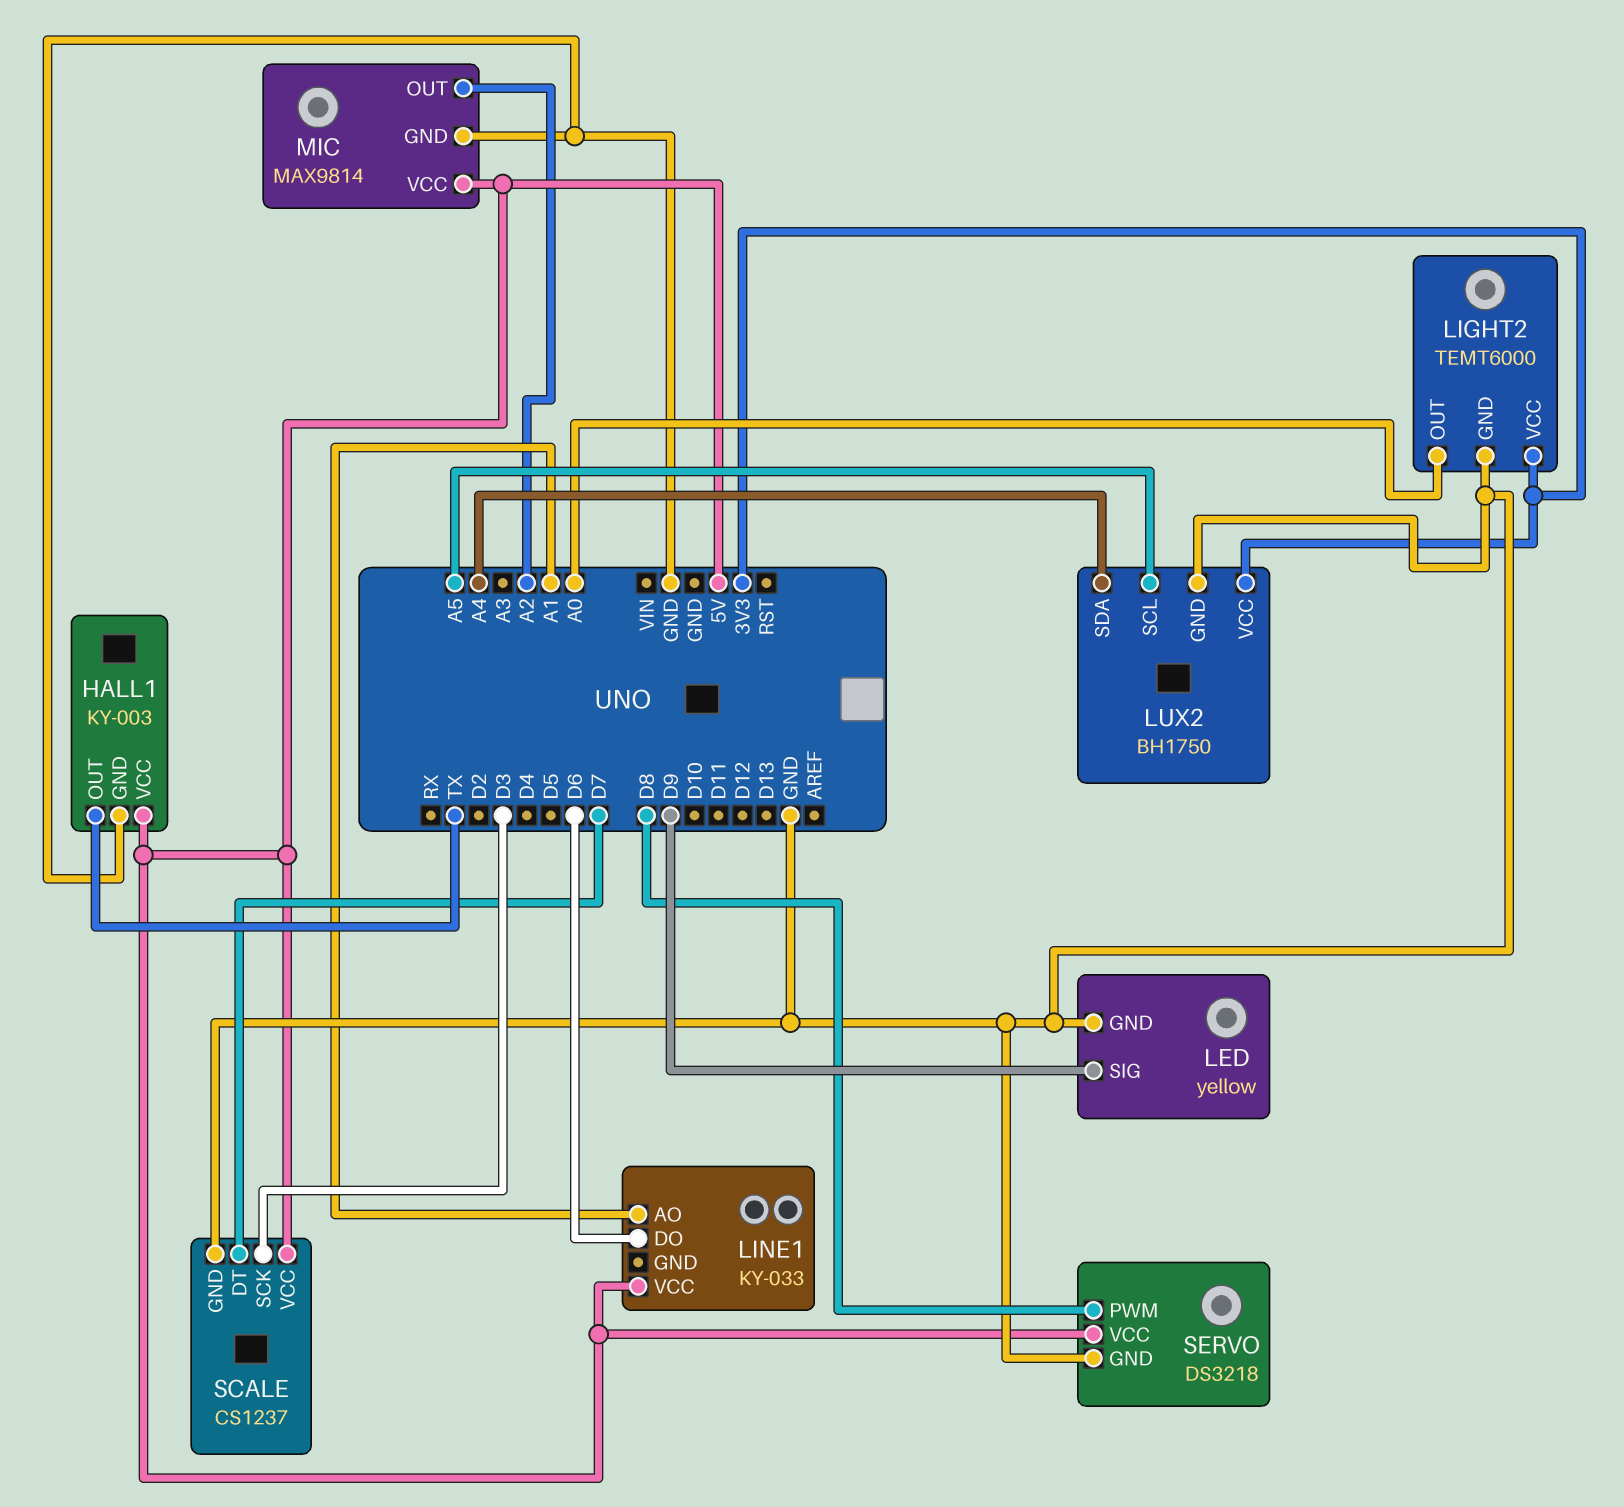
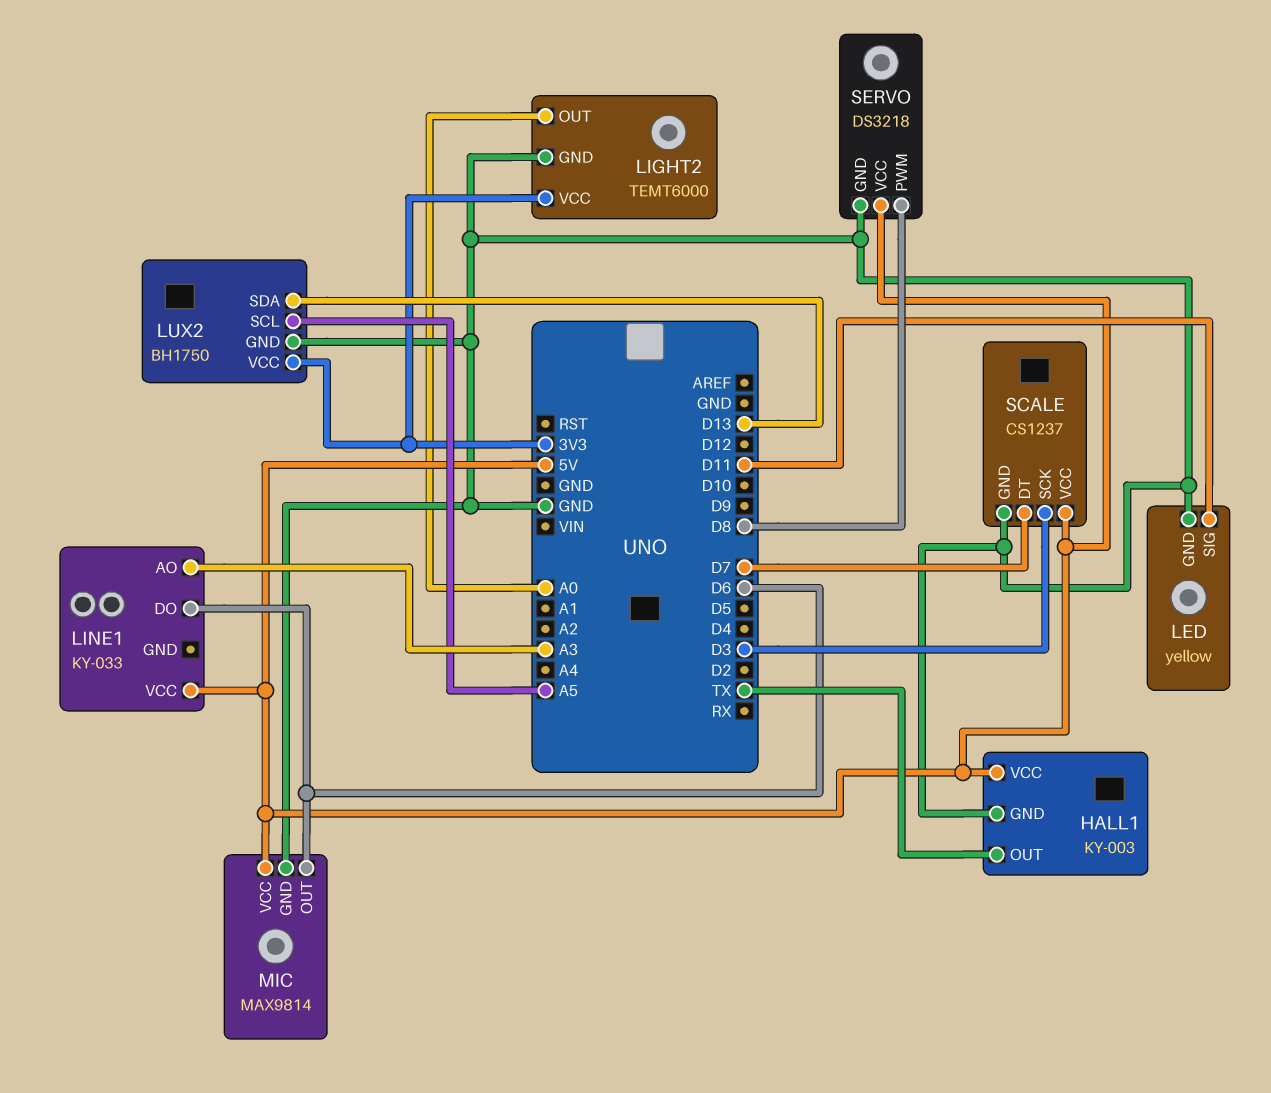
LED pin SIG: D9 -> D11
LINE1 pin AO: A1 -> A3
LUX2 pin SDA: A4 -> D13
MIC pin OUT: A2 -> D6

